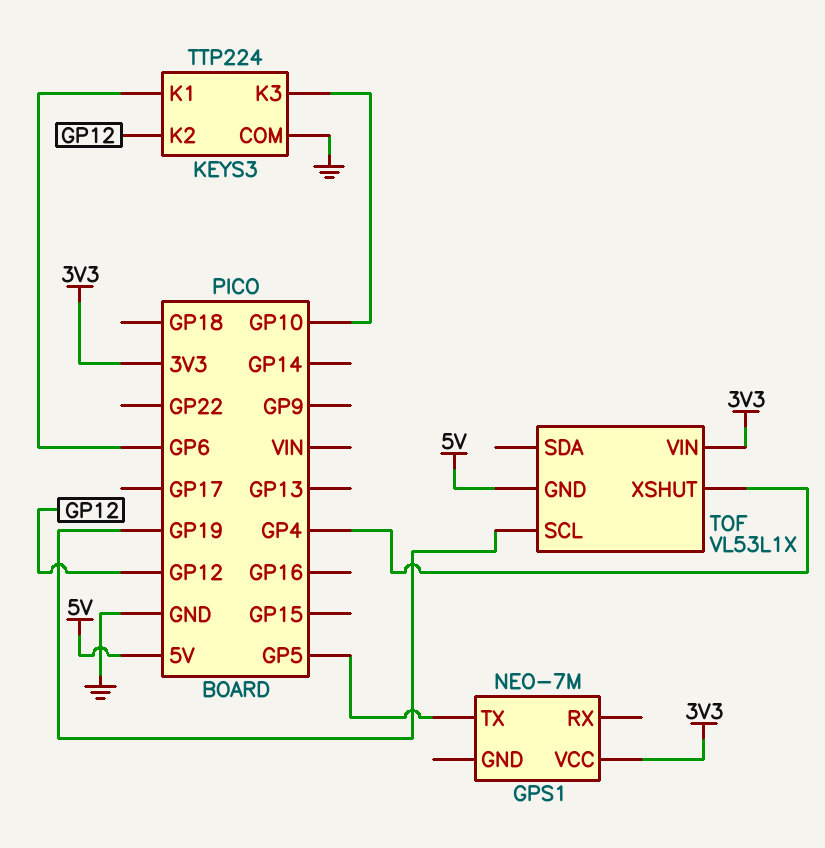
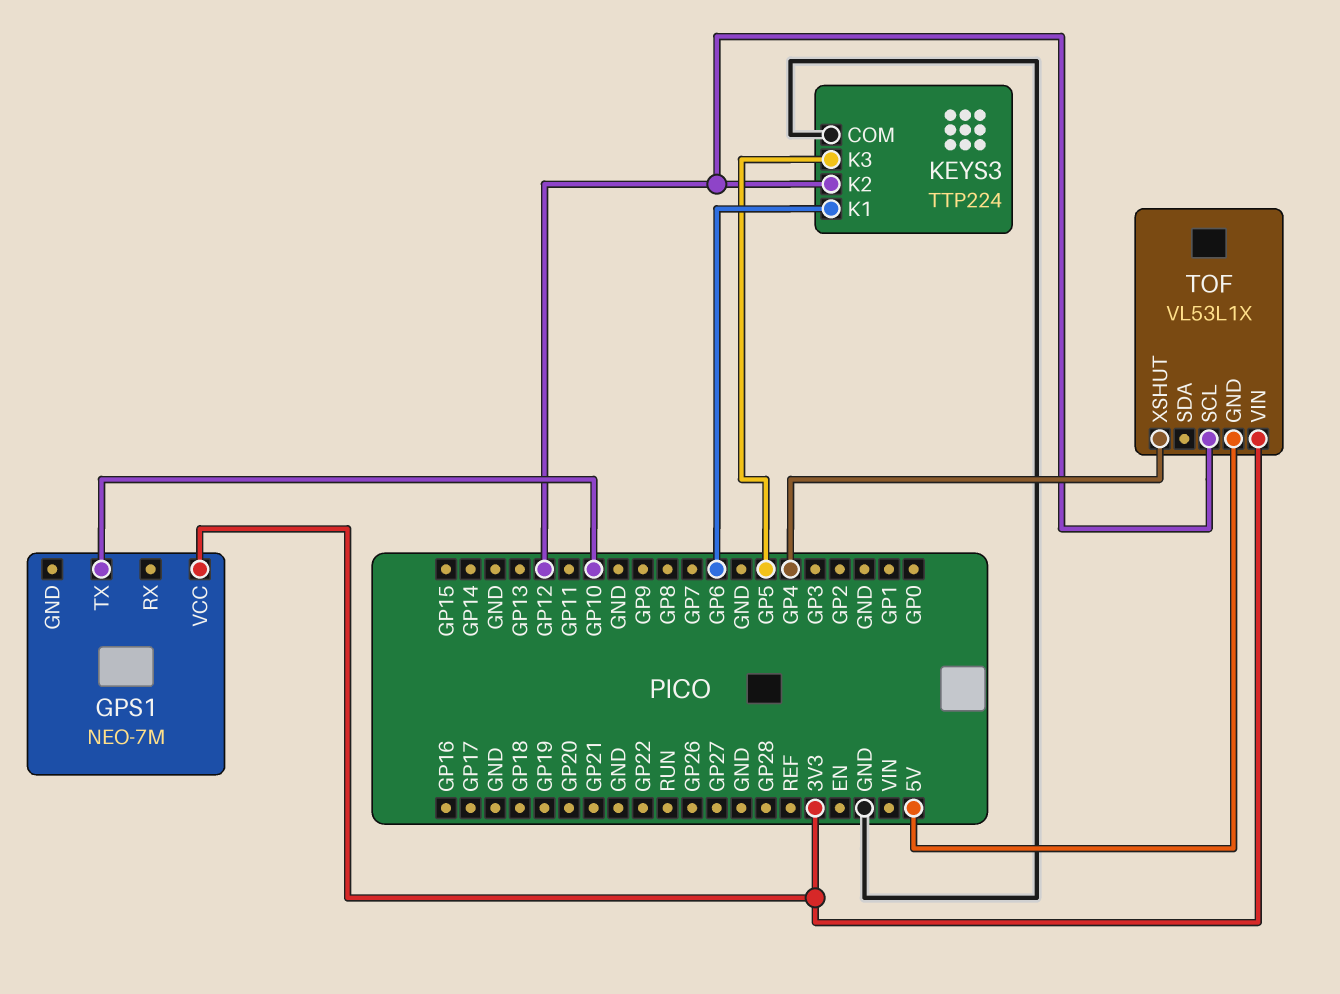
GPS1 pin TX: GP5 -> GP10
KEYS3 pin K3: GP10 -> GP5
TOF pin SCL: GP19 -> GP12

